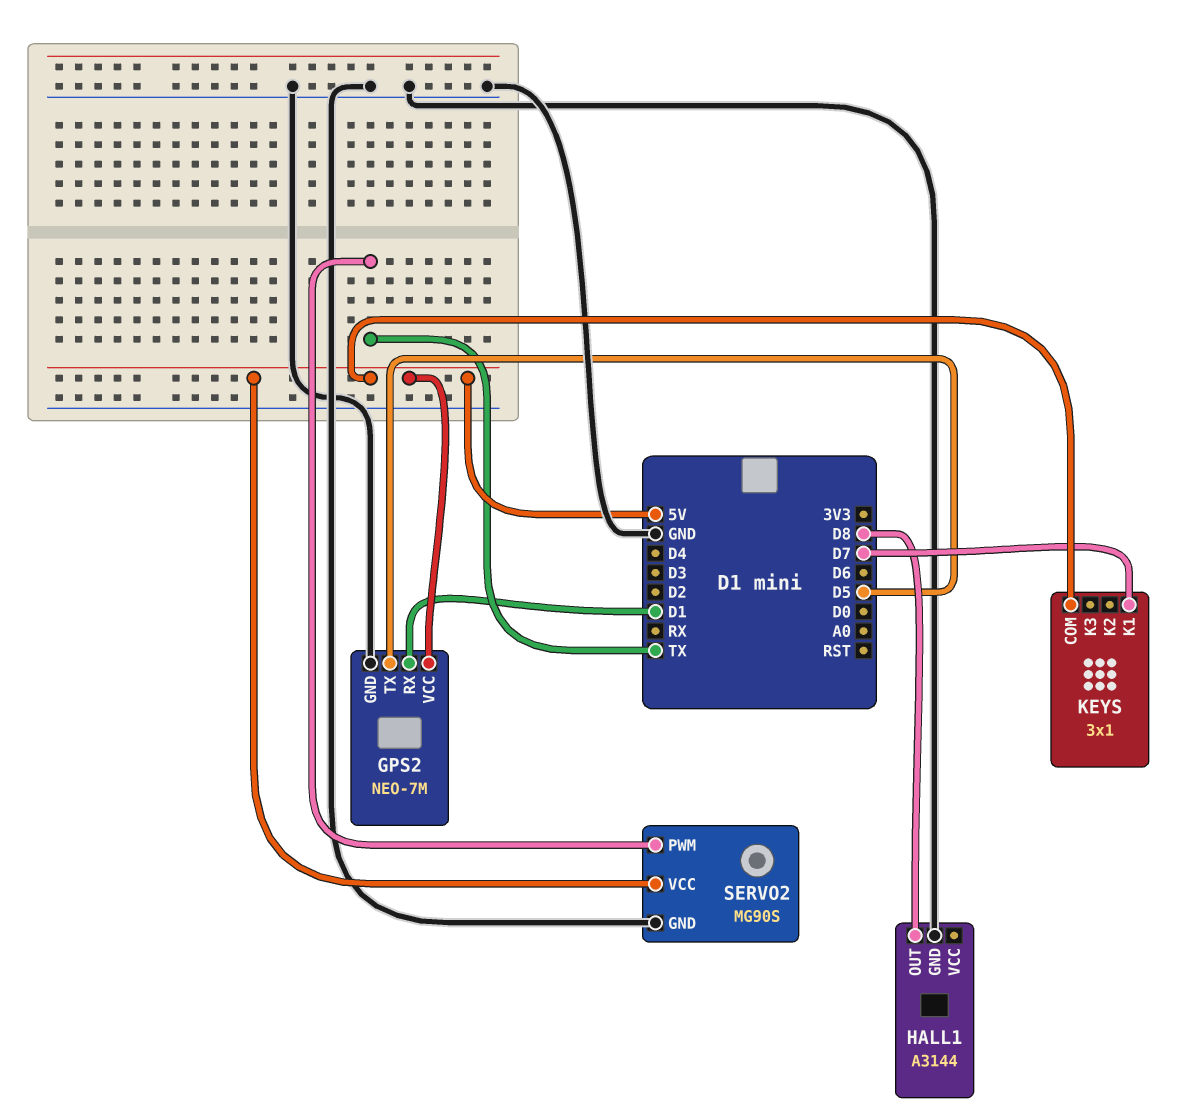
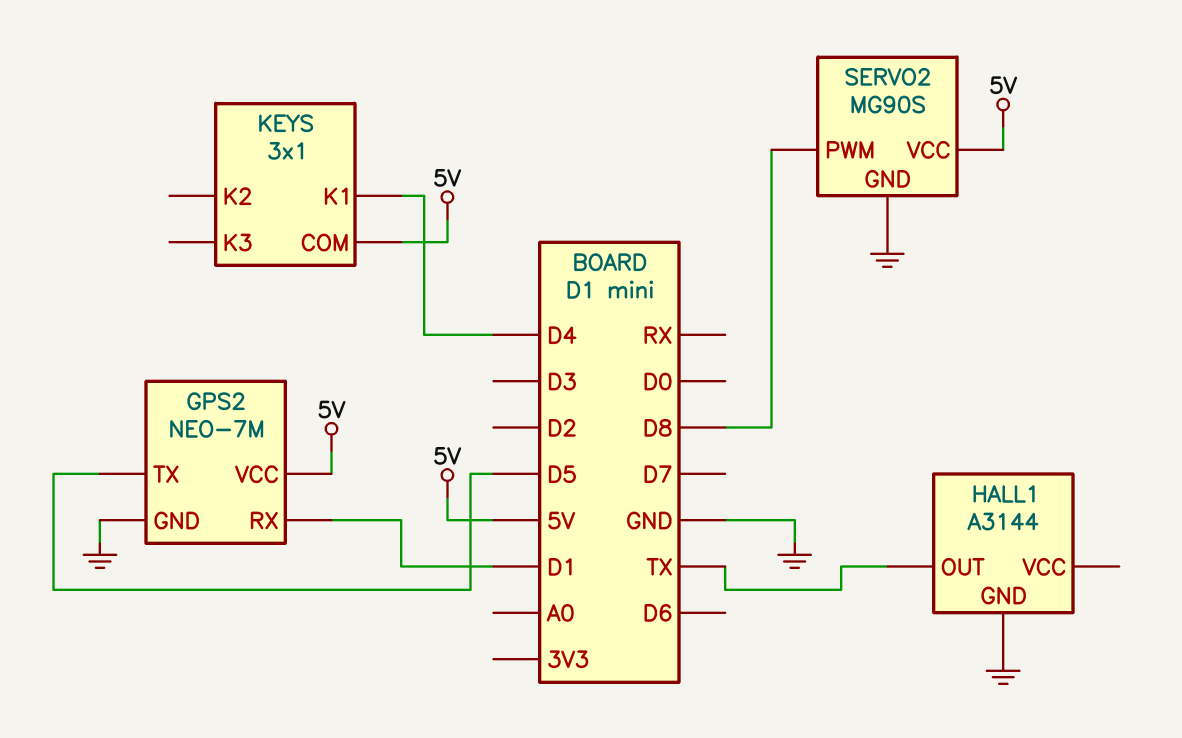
HALL1 pin OUT: D8 -> TX
KEYS pin K1: D7 -> D4
SERVO2 pin PWM: TX -> D8

